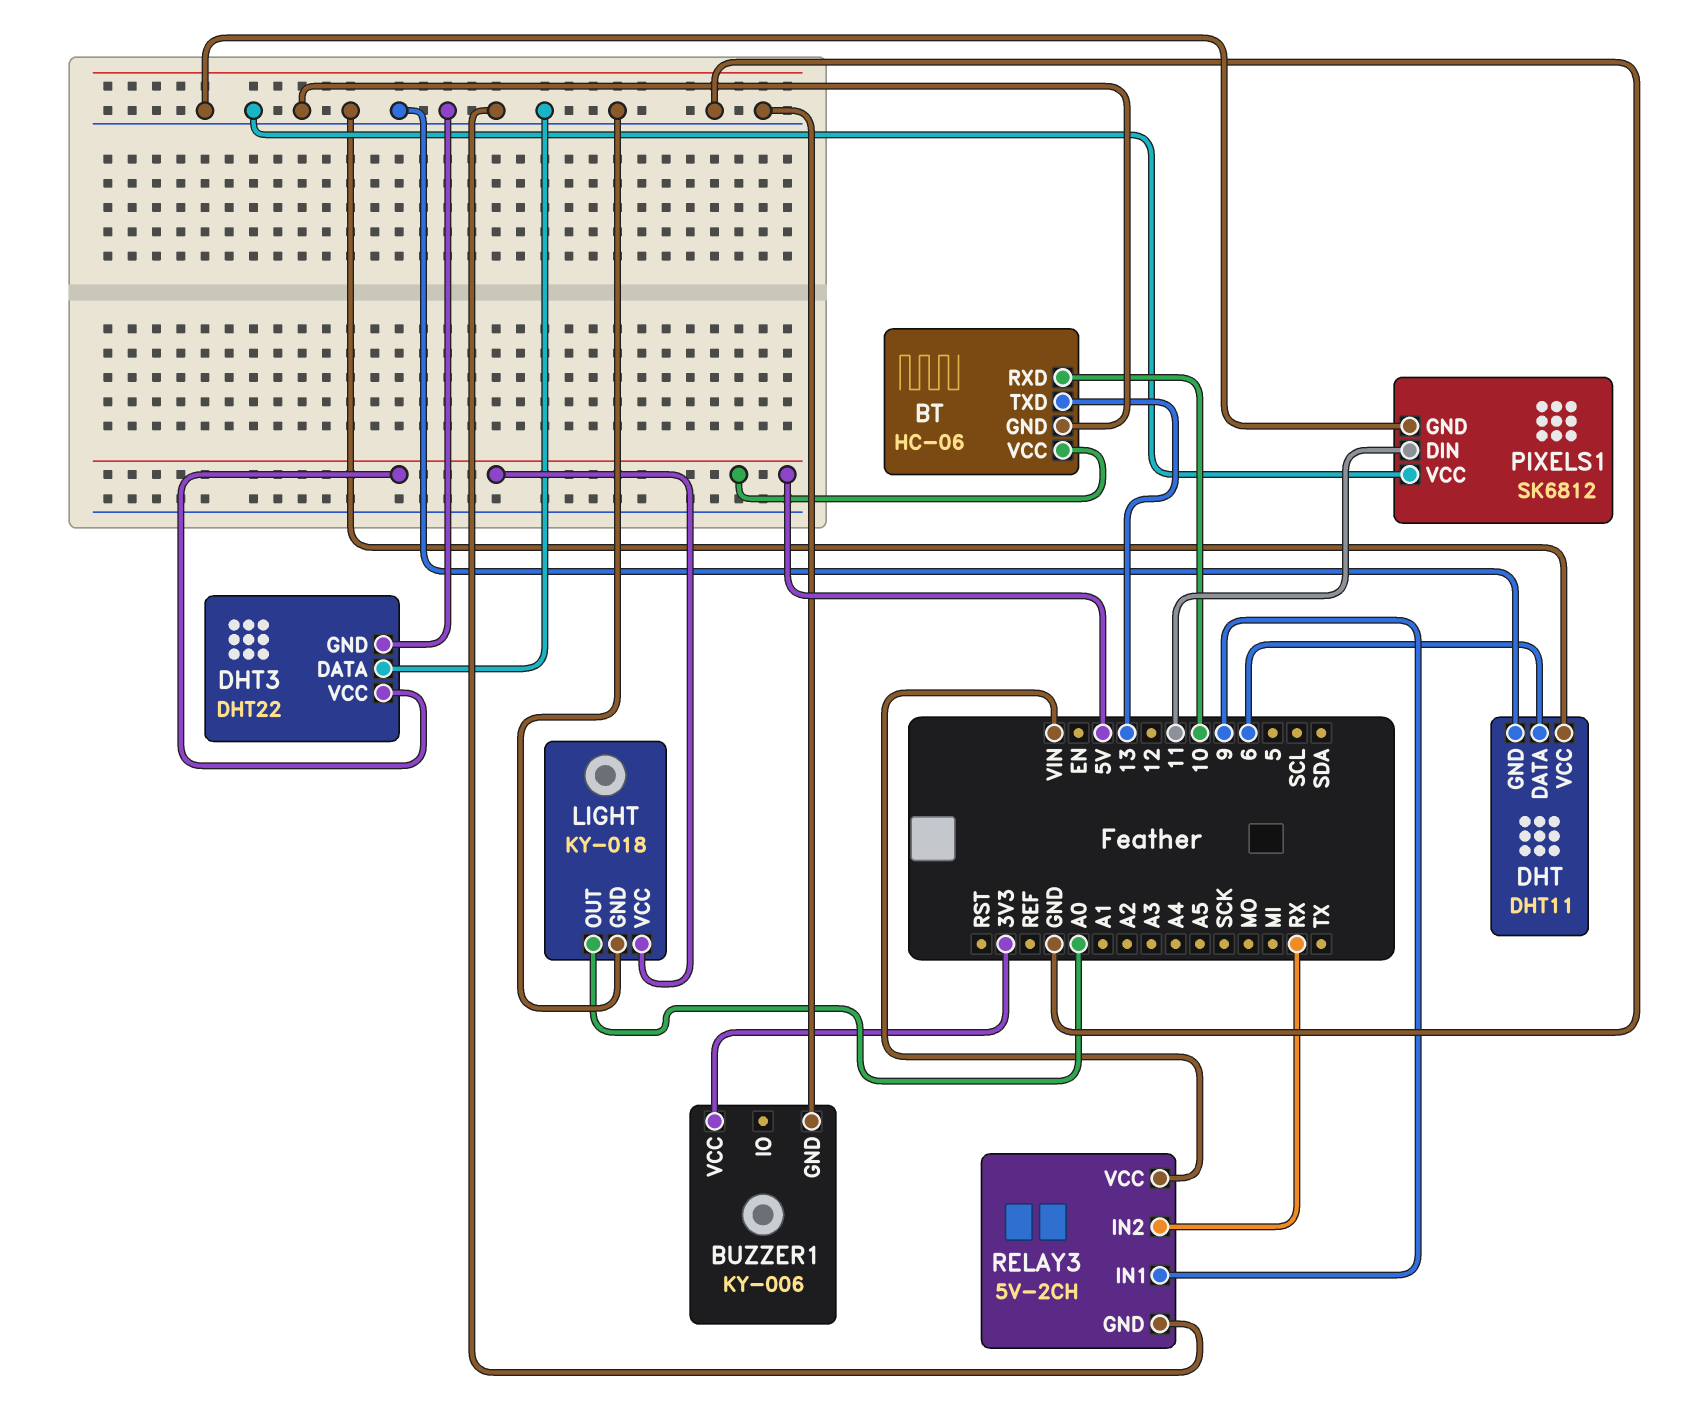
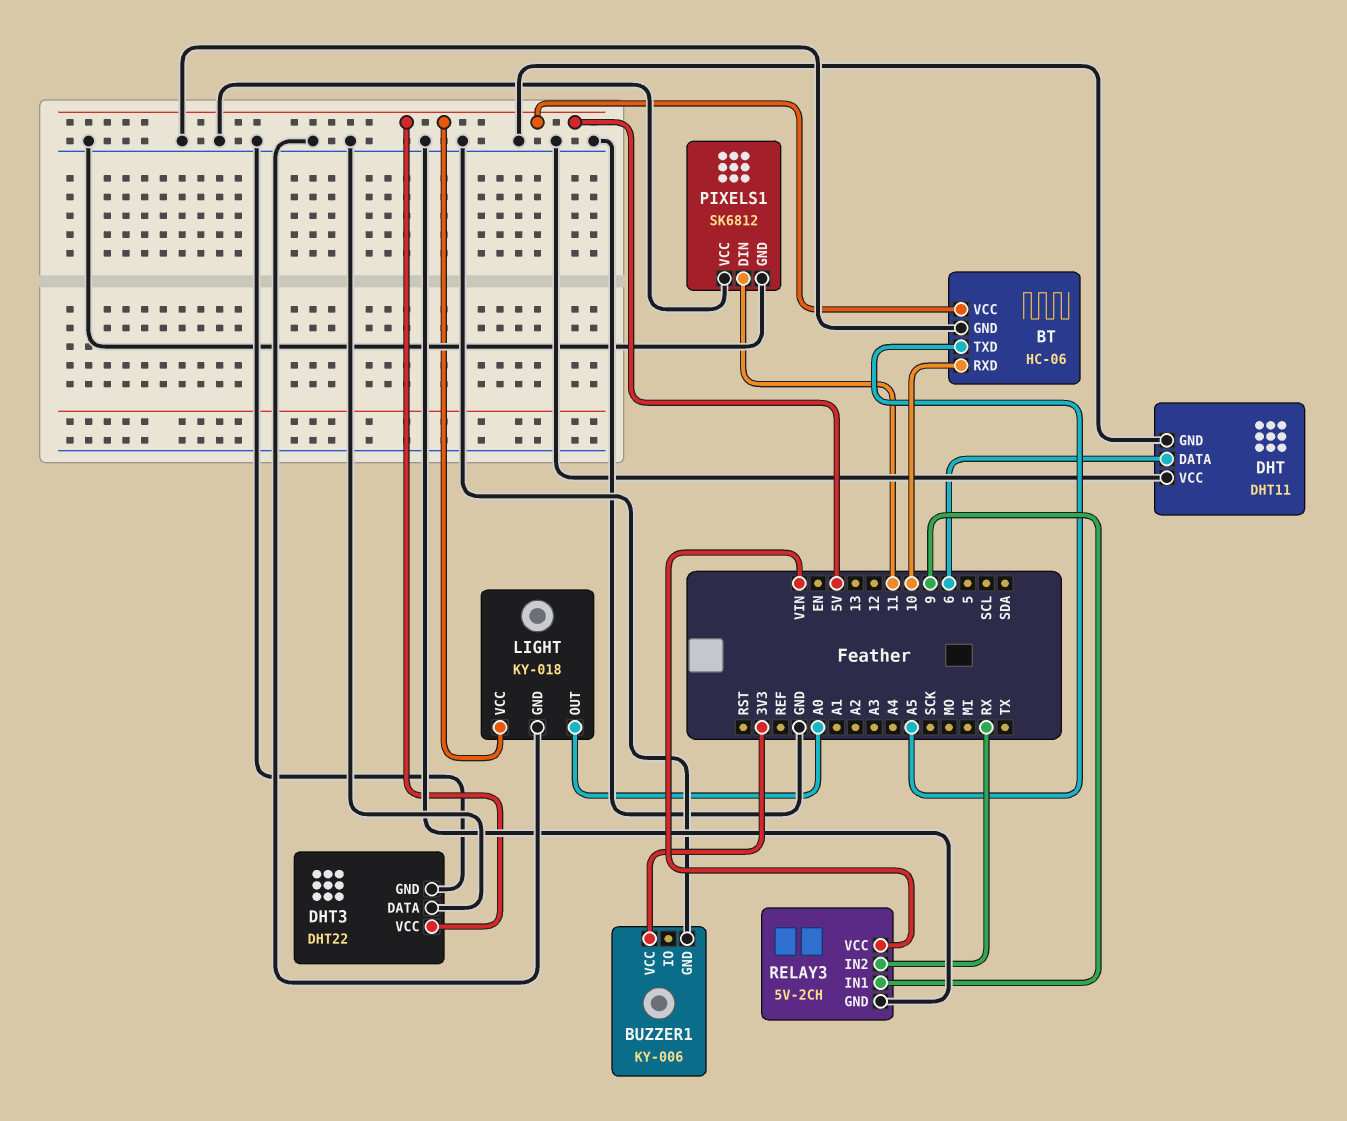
BT pin TXD: 13 -> A5

